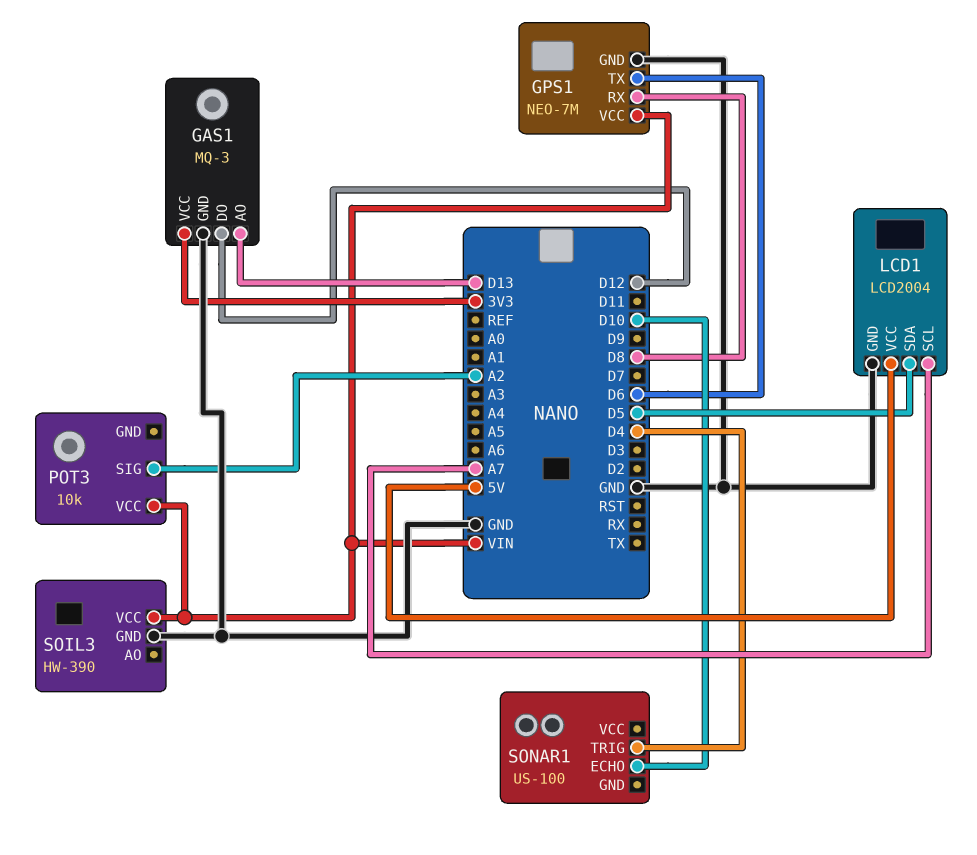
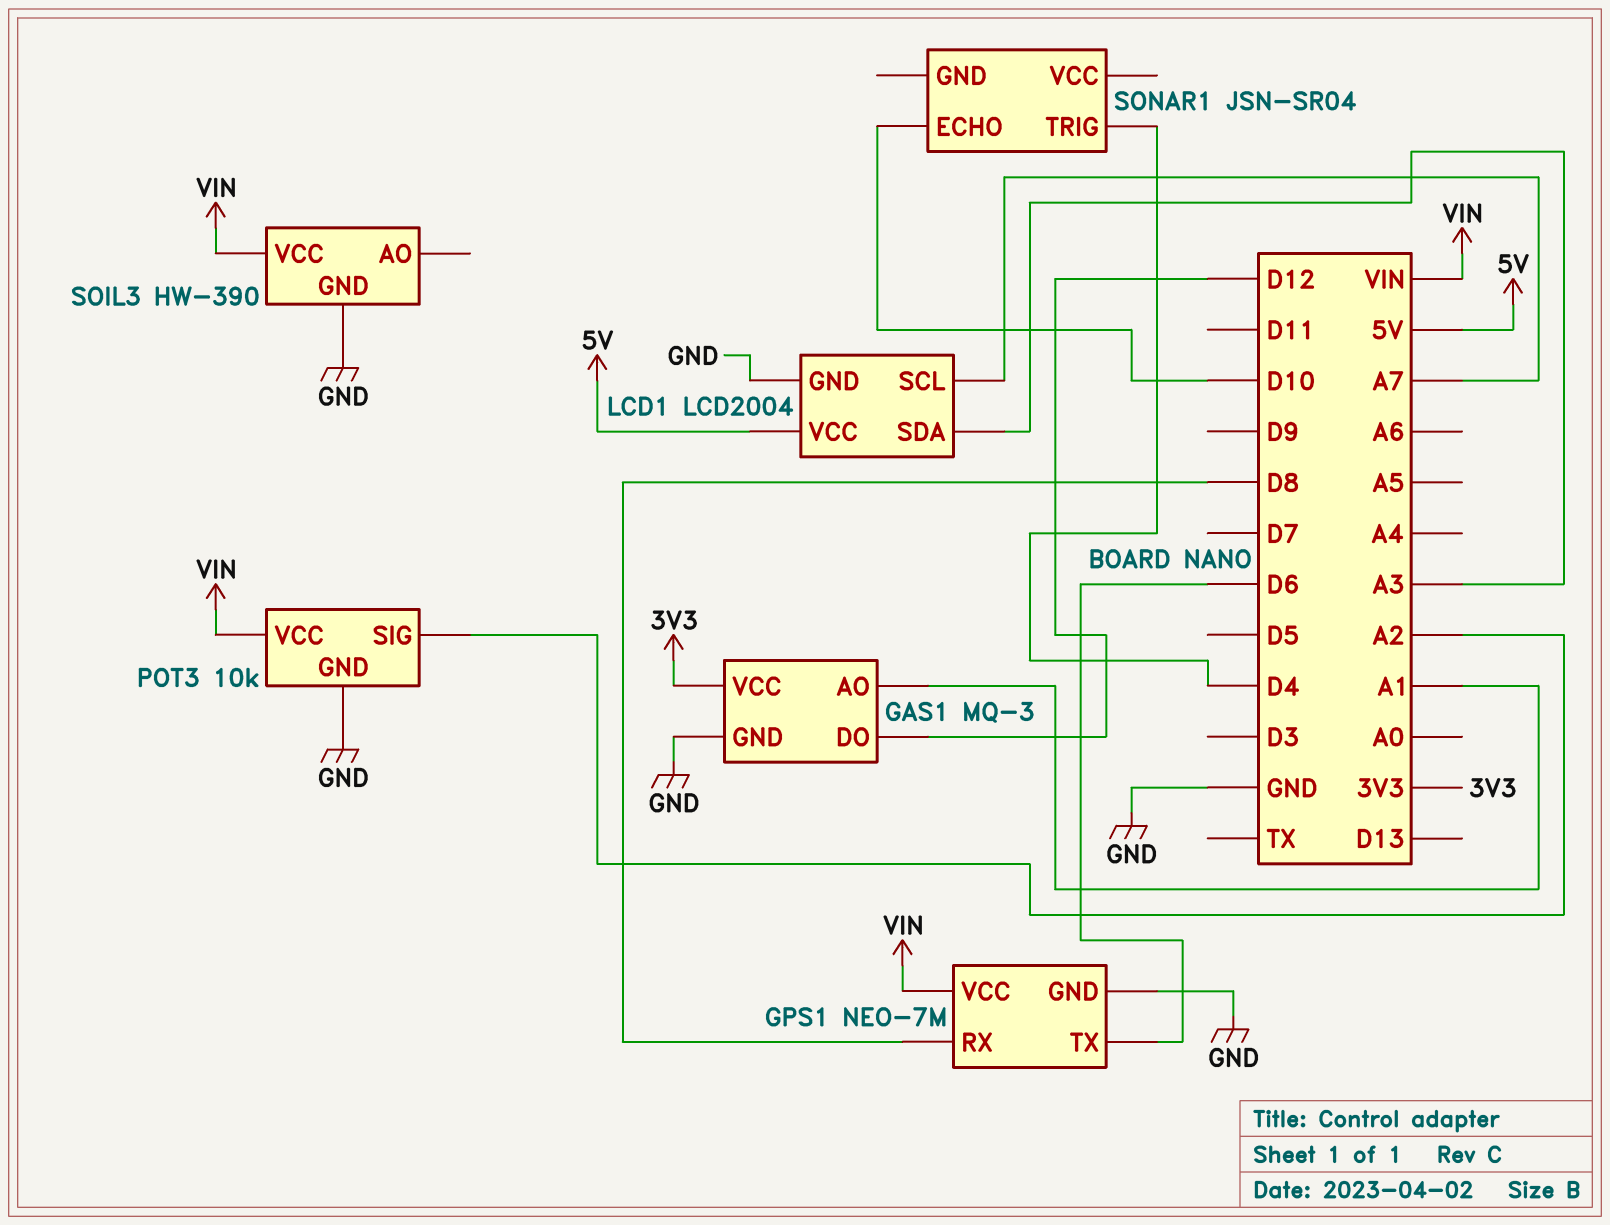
GAS1 pin AO: D13 -> A1
LCD1 pin SDA: D5 -> A3
POT3 pin GND: none -> GND
SONAR1: US-100 -> JSN-SR04

